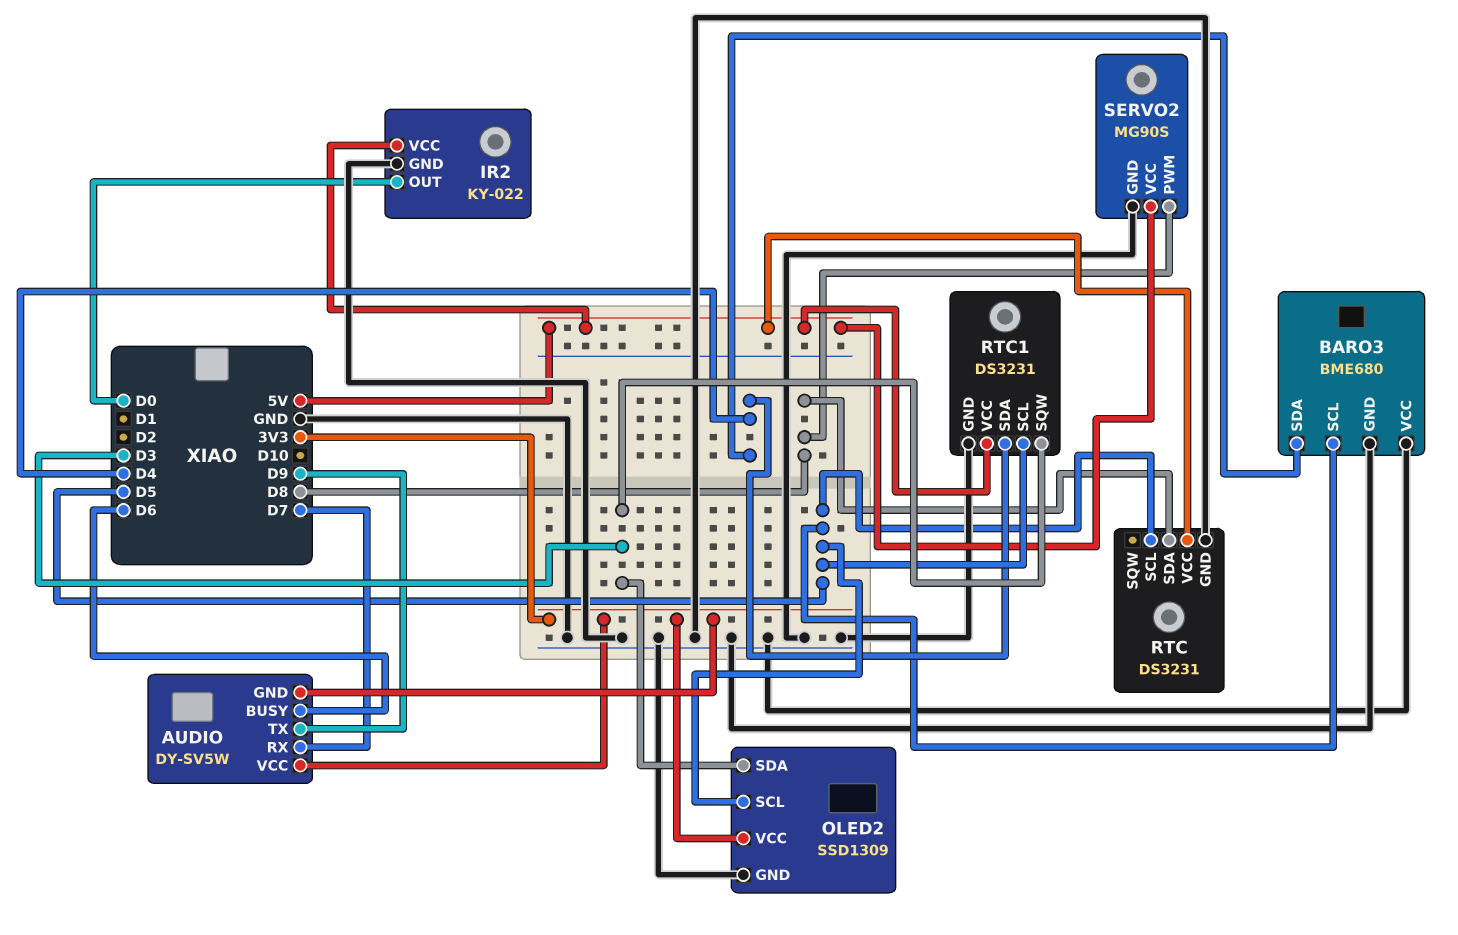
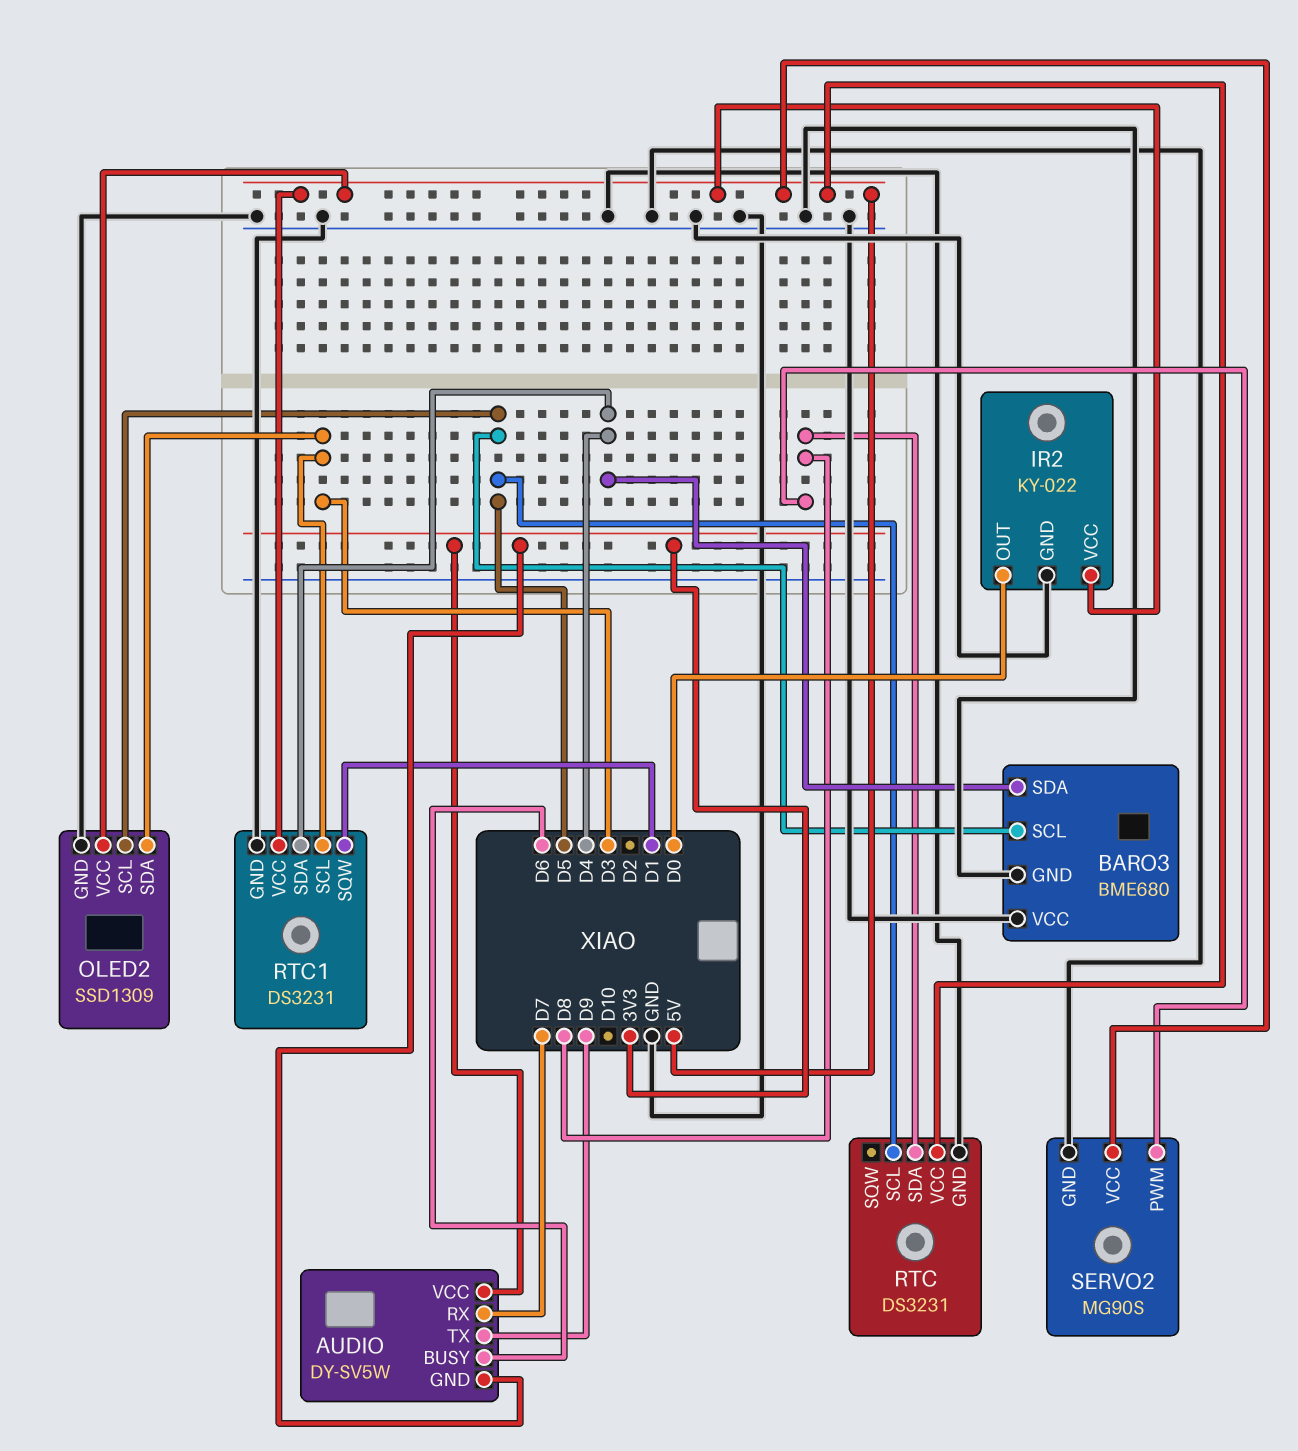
OLED2 pin VCC: 3V3 -> 5V
RTC1 pin SCL: D5 -> D3
RTC1 pin SQW: D3 -> D1

